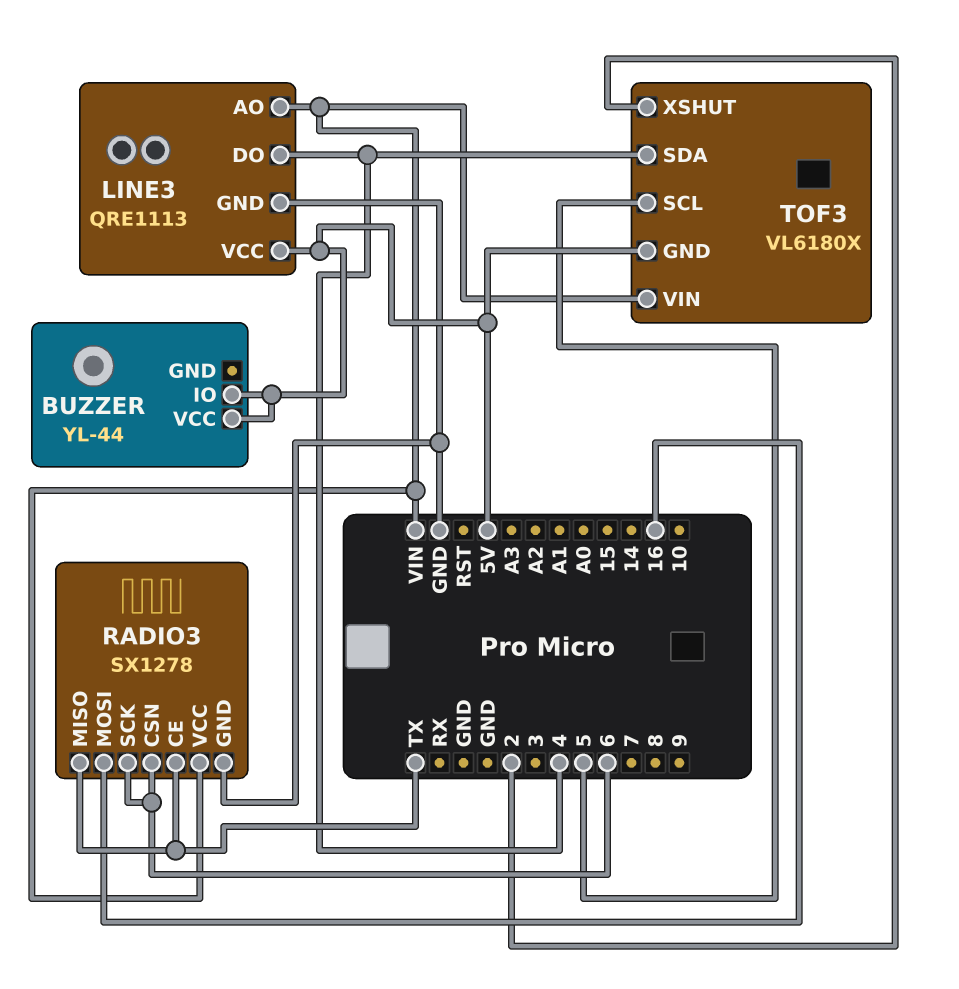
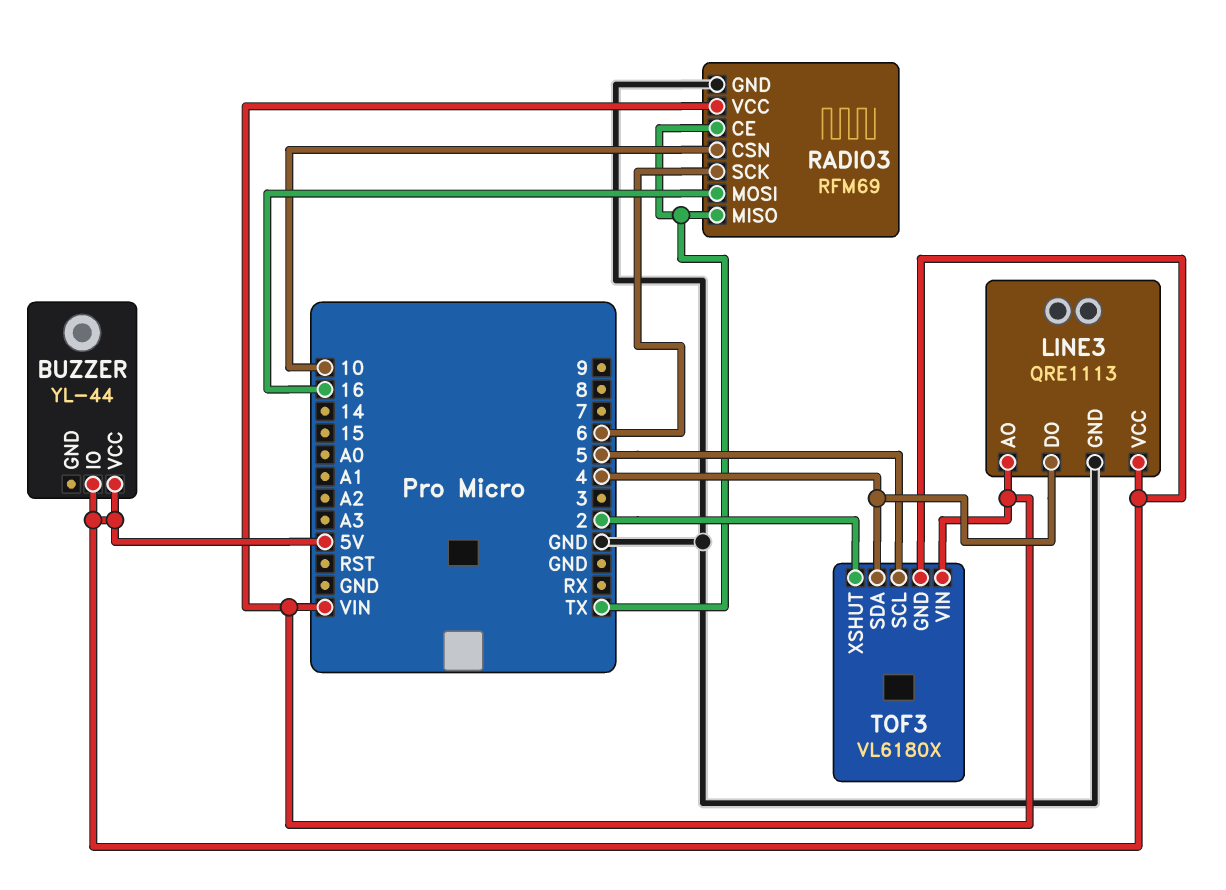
RADIO3: SX1278 -> RFM69
RADIO3 pin CSN: 6 -> 10

